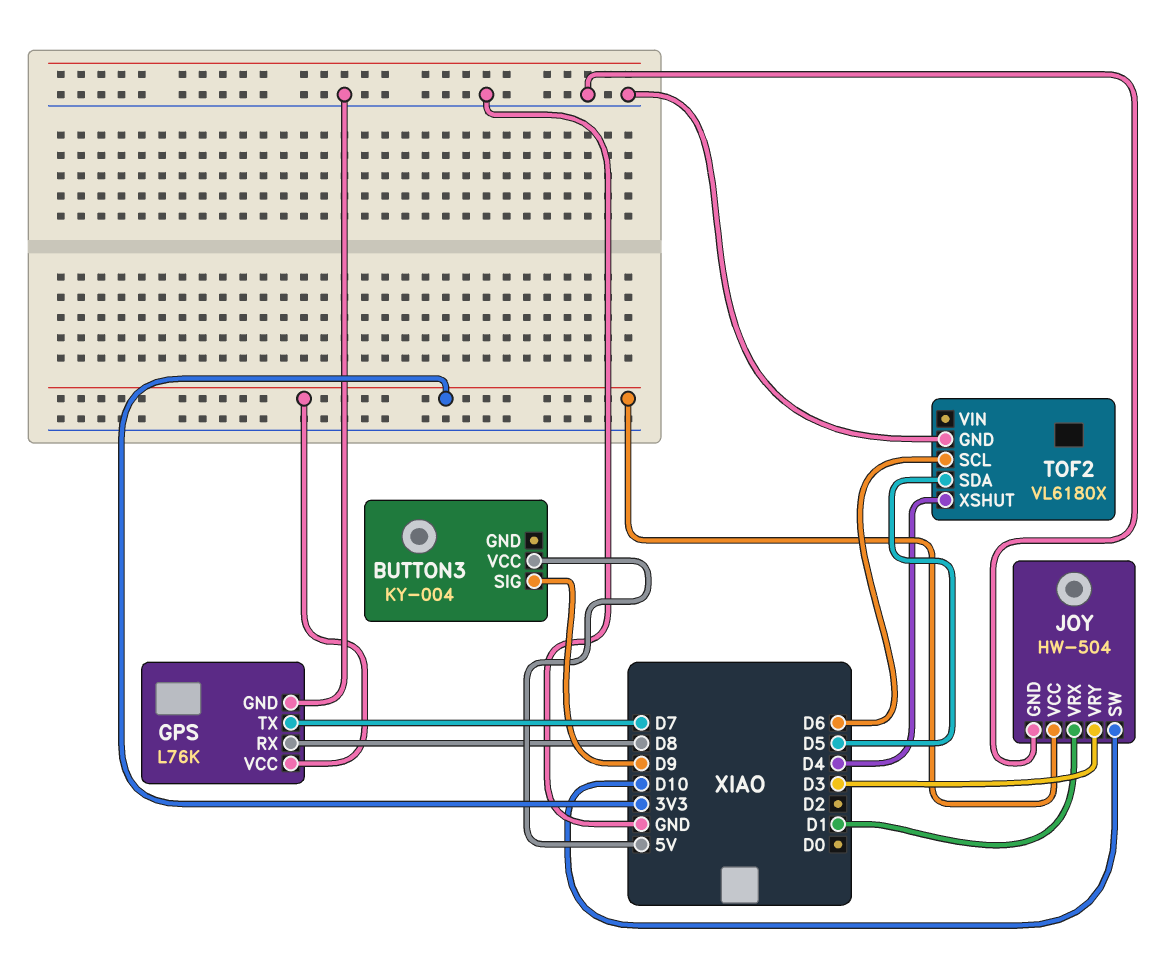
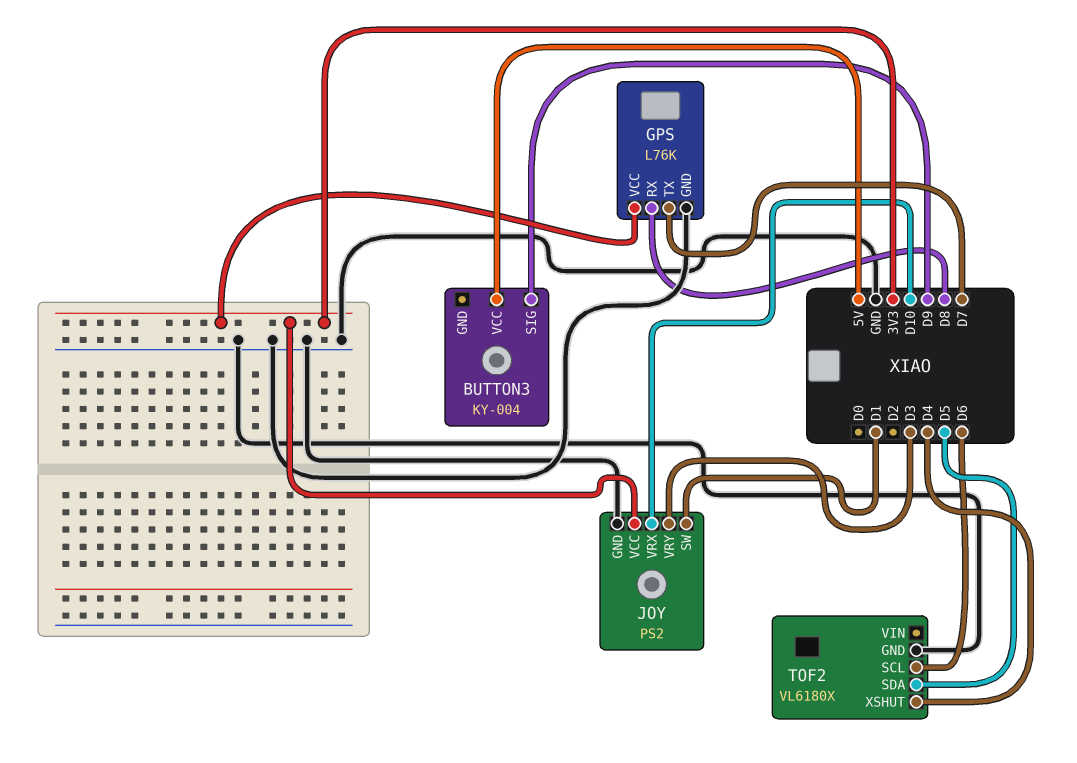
JOY: HW-504 -> PS2
JOY pin SW: D10 -> D1
JOY pin VRX: D1 -> D10

